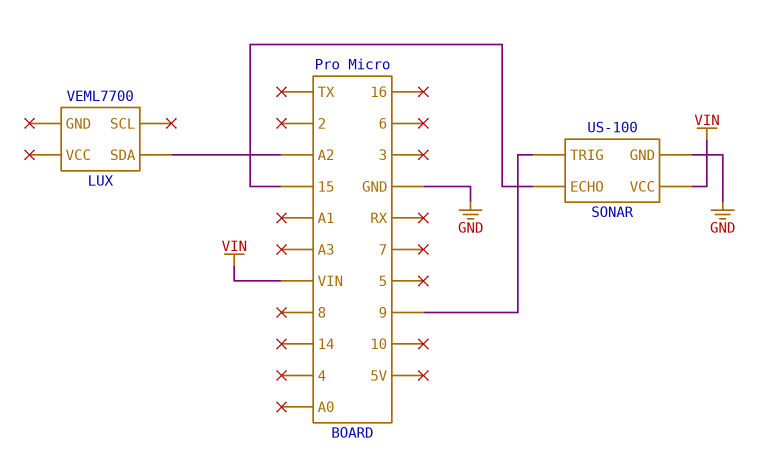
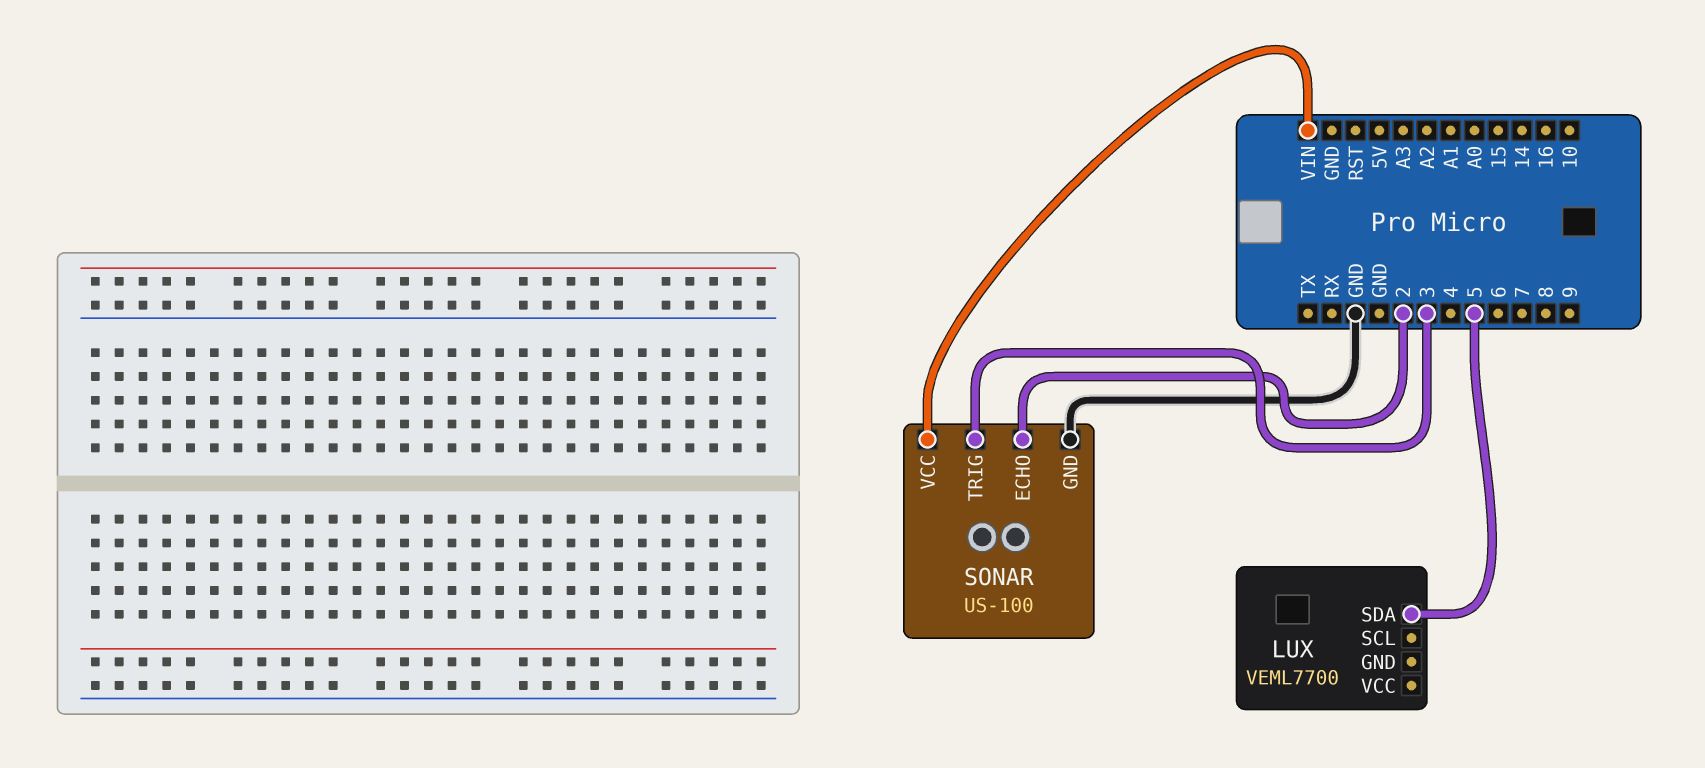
LUX pin SDA: A2 -> 5
SONAR pin ECHO: 15 -> 2
SONAR pin TRIG: 9 -> 3

